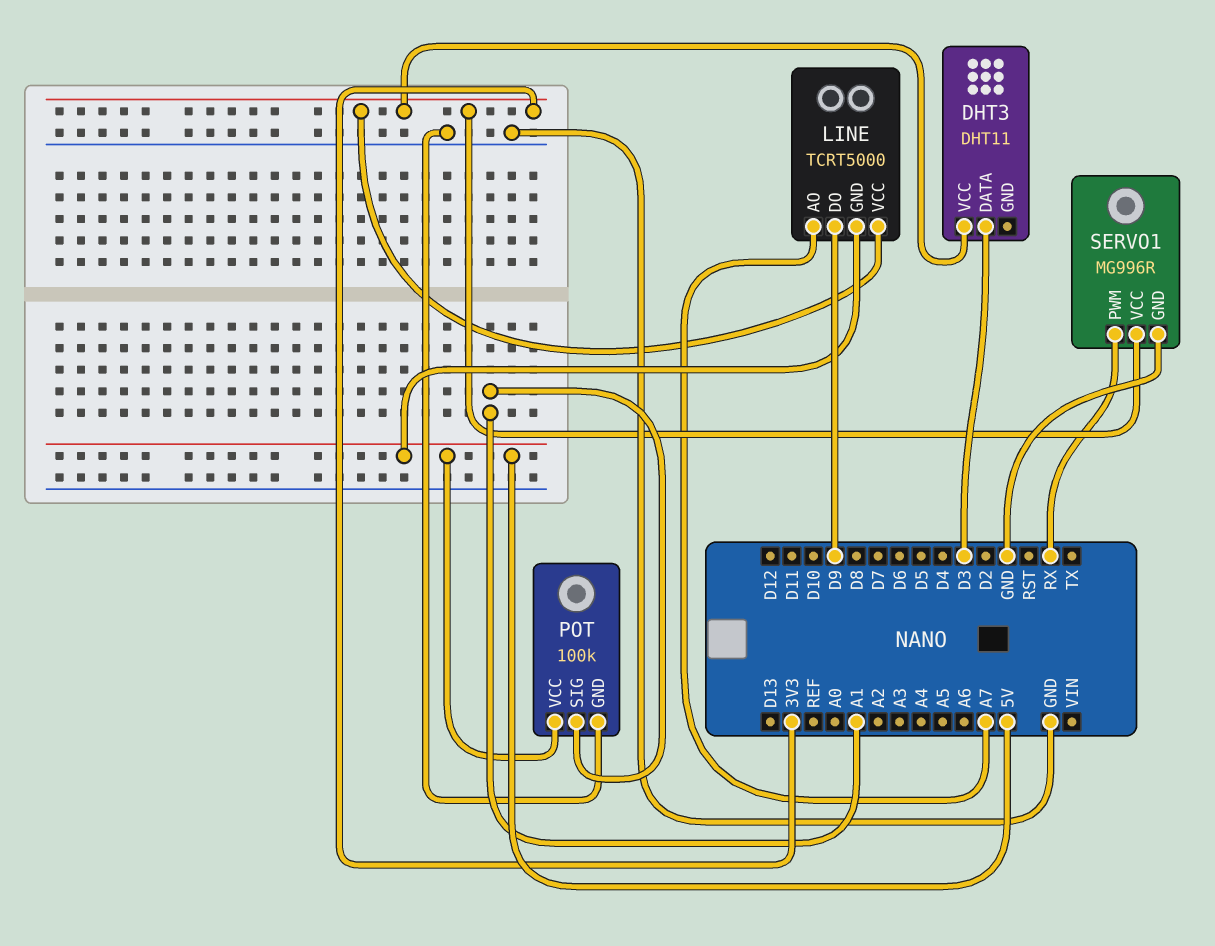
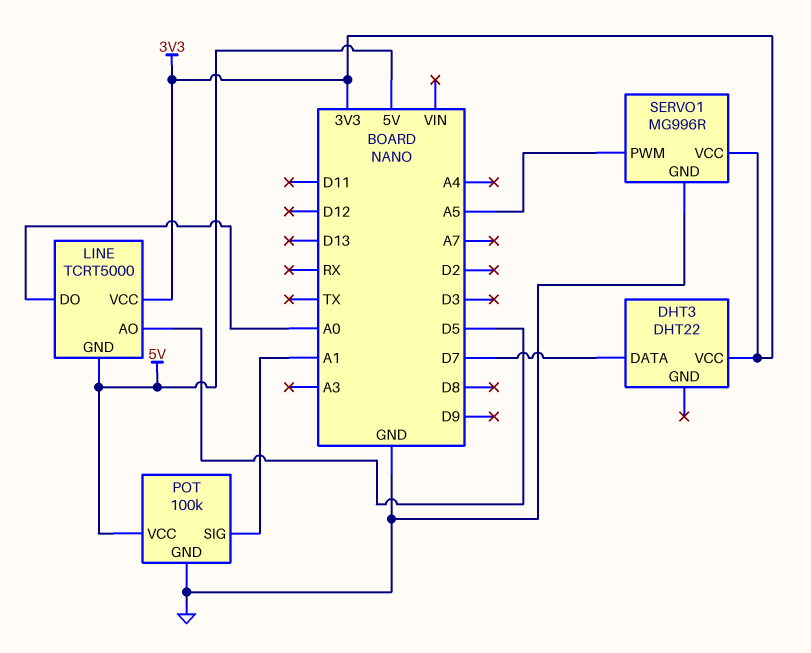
DHT3: DHT11 -> DHT22
DHT3 pin DATA: D3 -> D7
LINE pin AO: A7 -> D5
LINE pin DO: D9 -> A0
SERVO1 pin PWM: RX -> A5

